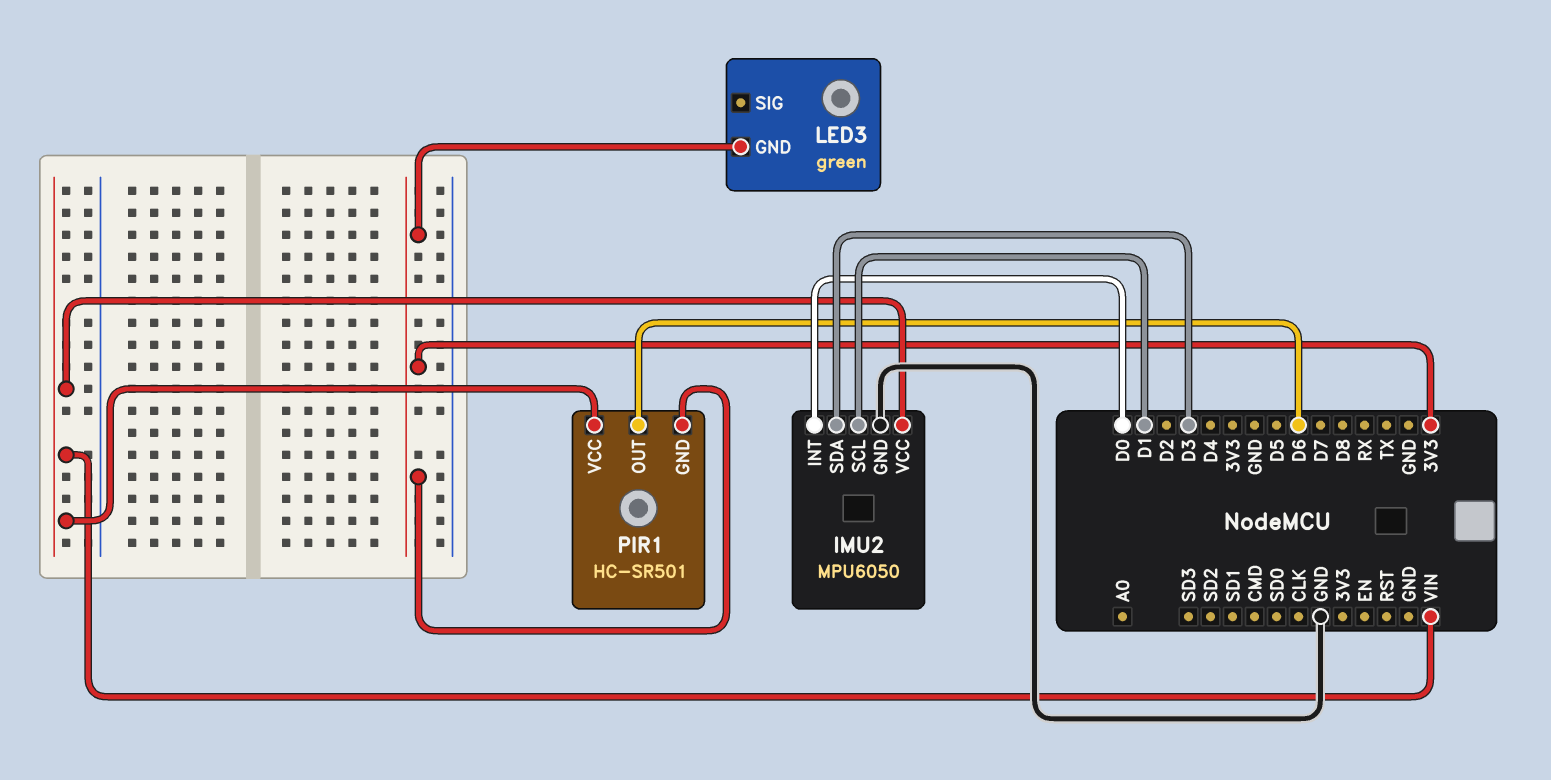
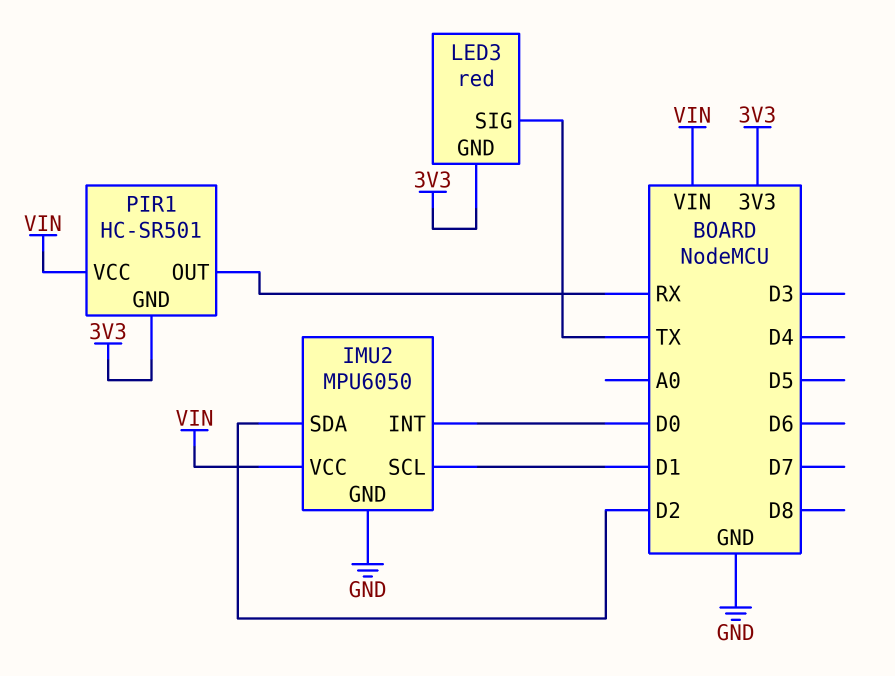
IMU2 pin SDA: D3 -> D2
LED3: green -> red
LED3 pin SIG: none -> TX
PIR1 pin OUT: D6 -> RX

